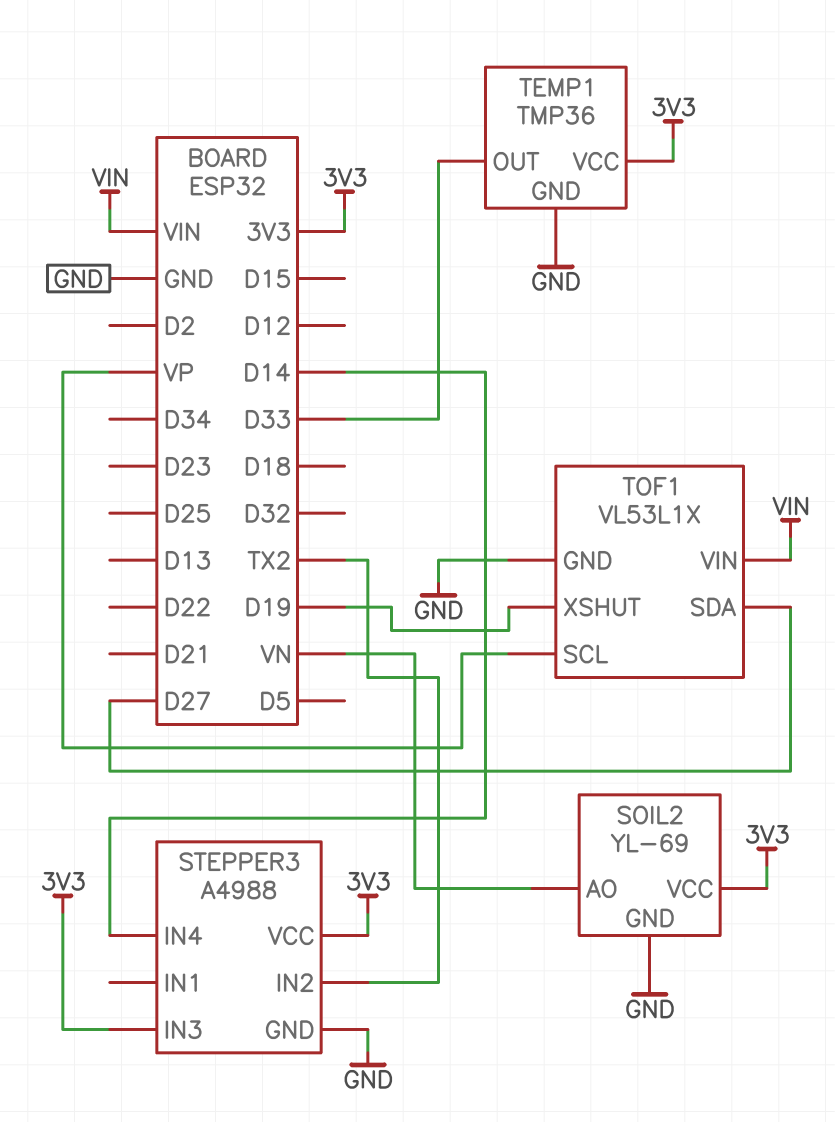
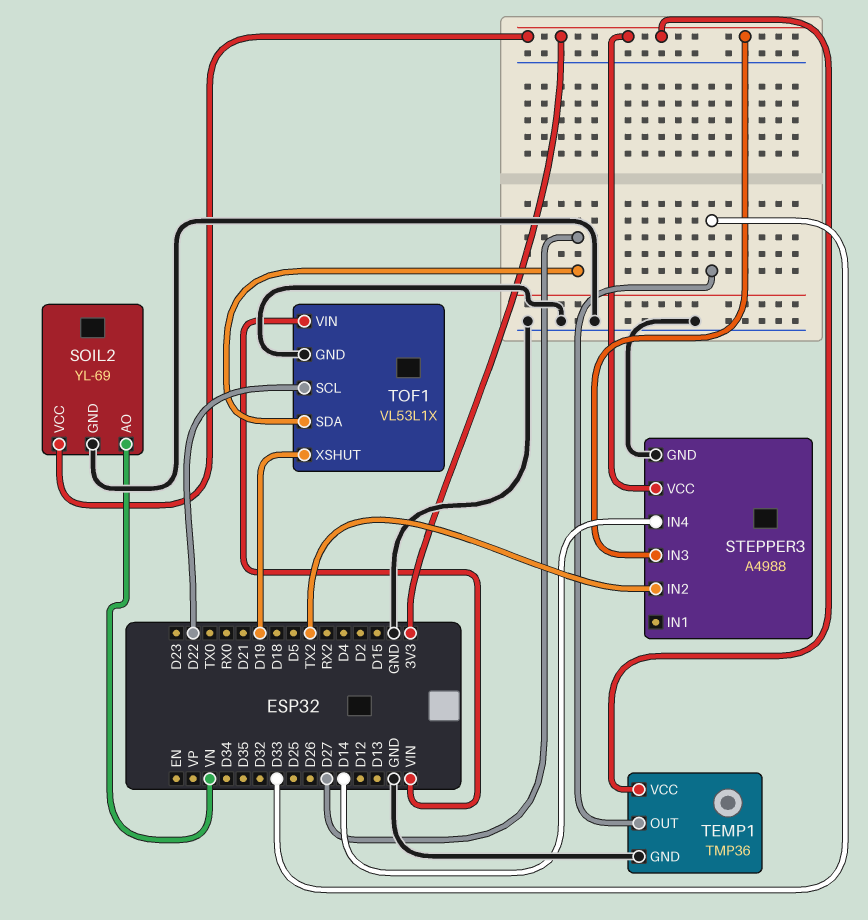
TOF1 pin SCL: VP -> D22

